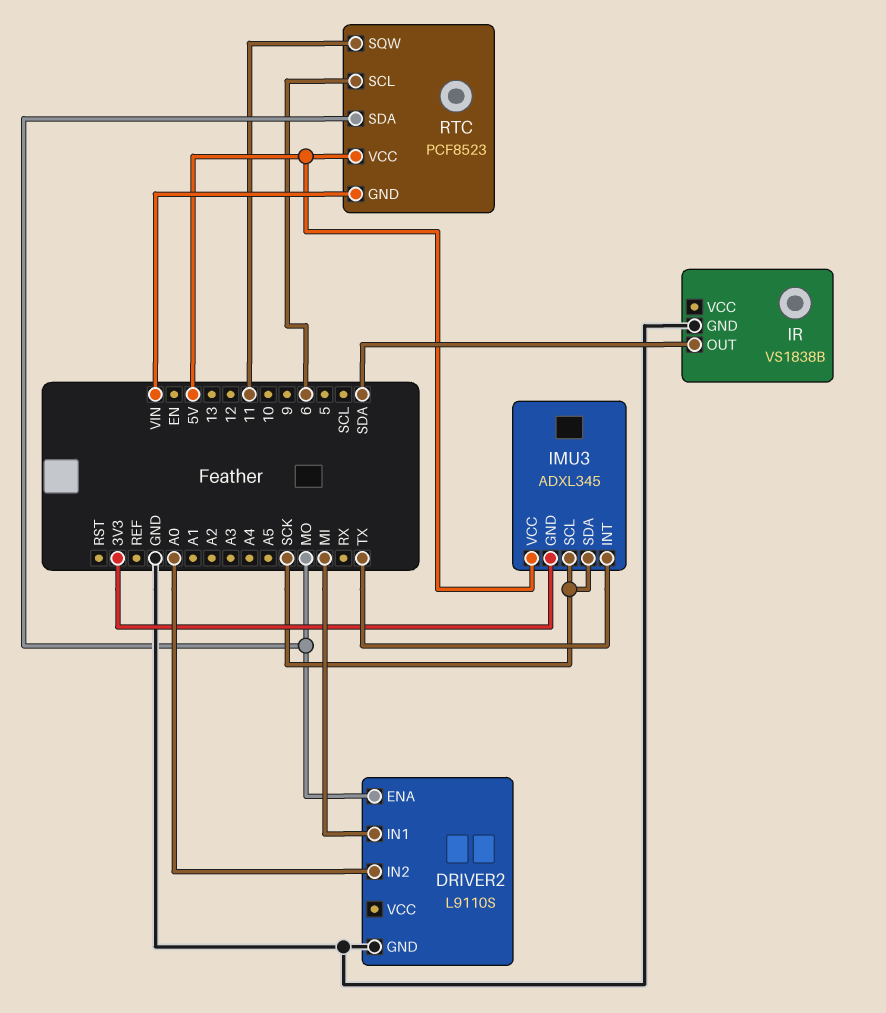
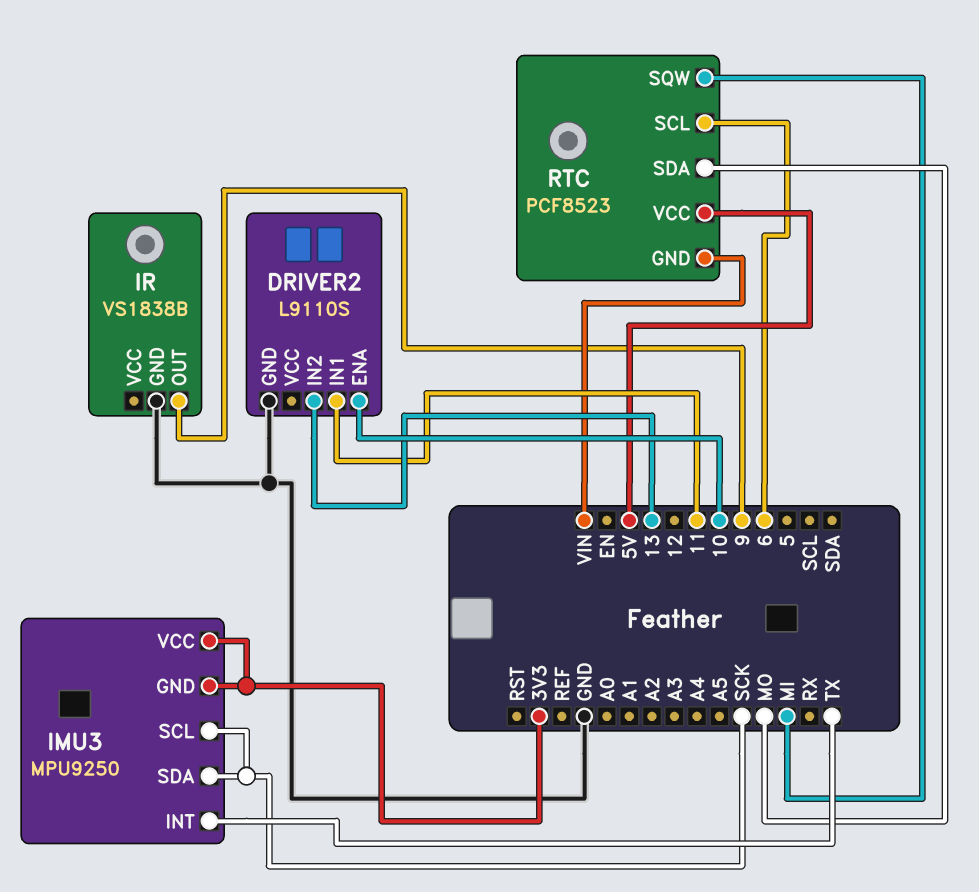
DRIVER2 pin ENA: MO -> 10
DRIVER2 pin IN1: MI -> 11
DRIVER2 pin IN2: A0 -> 13
IMU3: ADXL345 -> MPU9250
IMU3 pin VCC: 5V -> 3V3
IR pin OUT: SDA -> 9
RTC pin SQW: 11 -> MI

